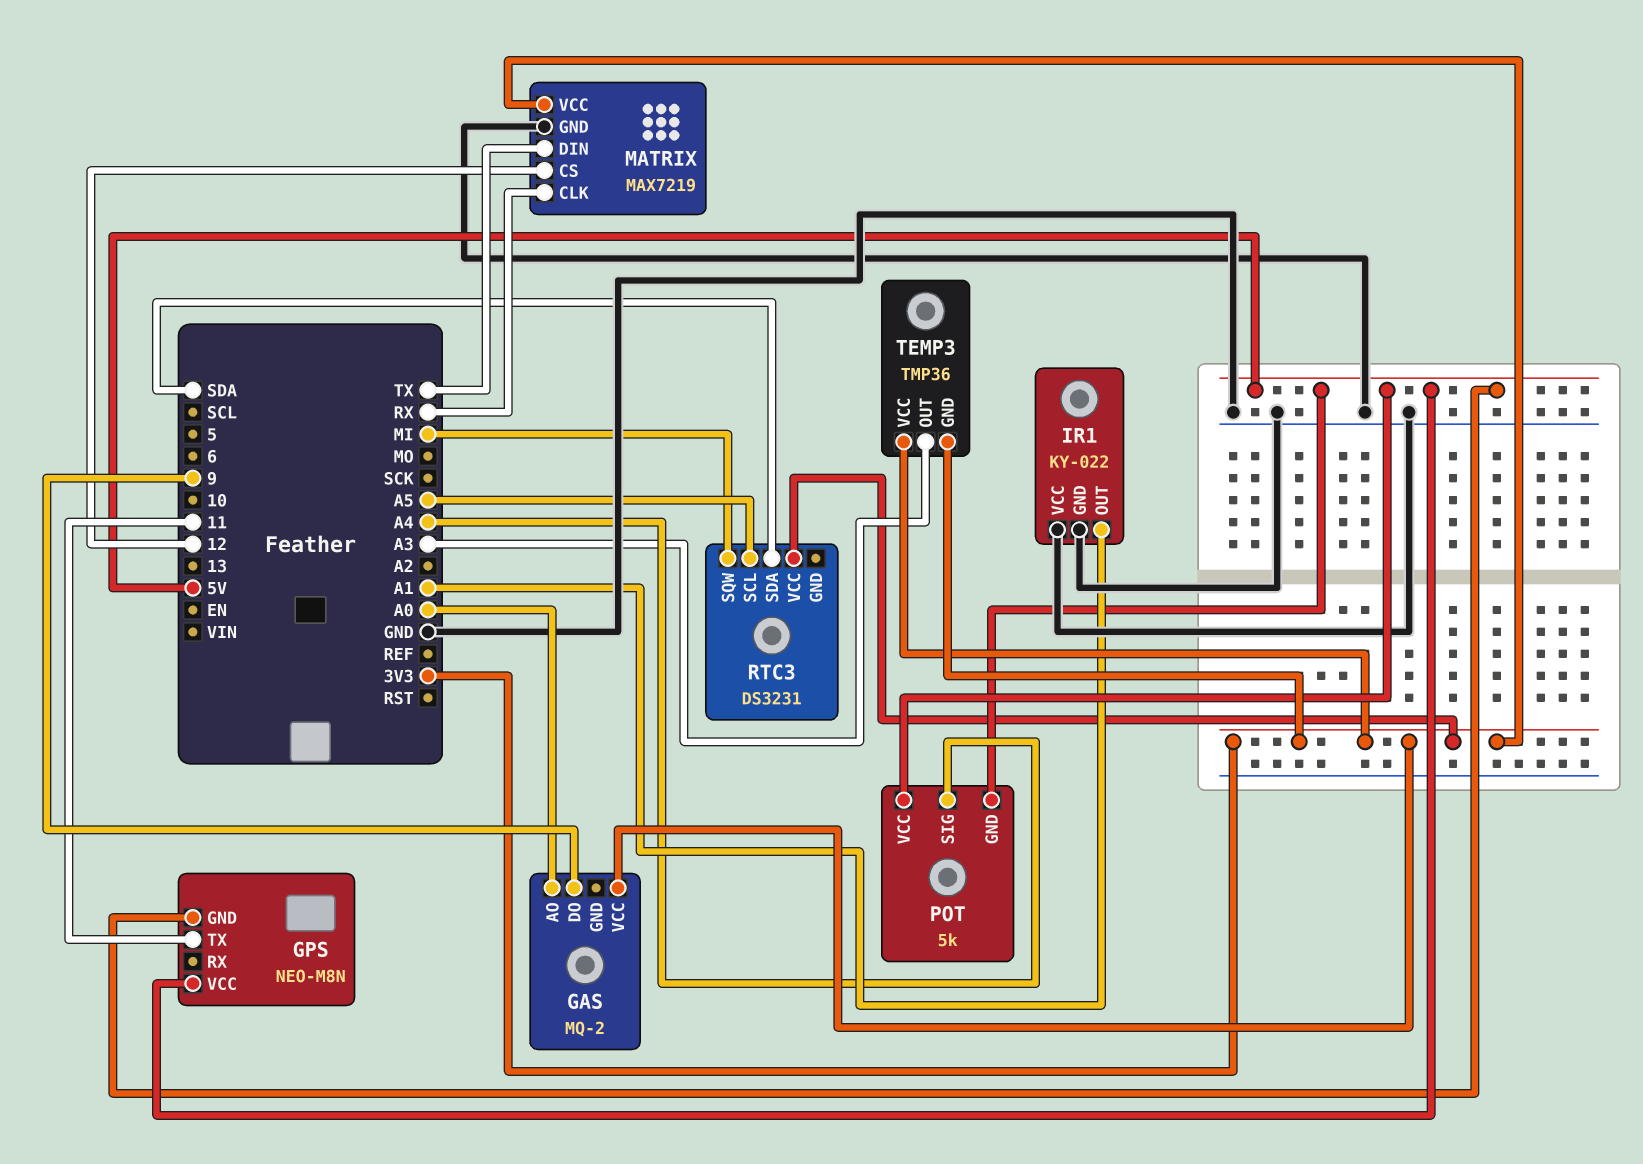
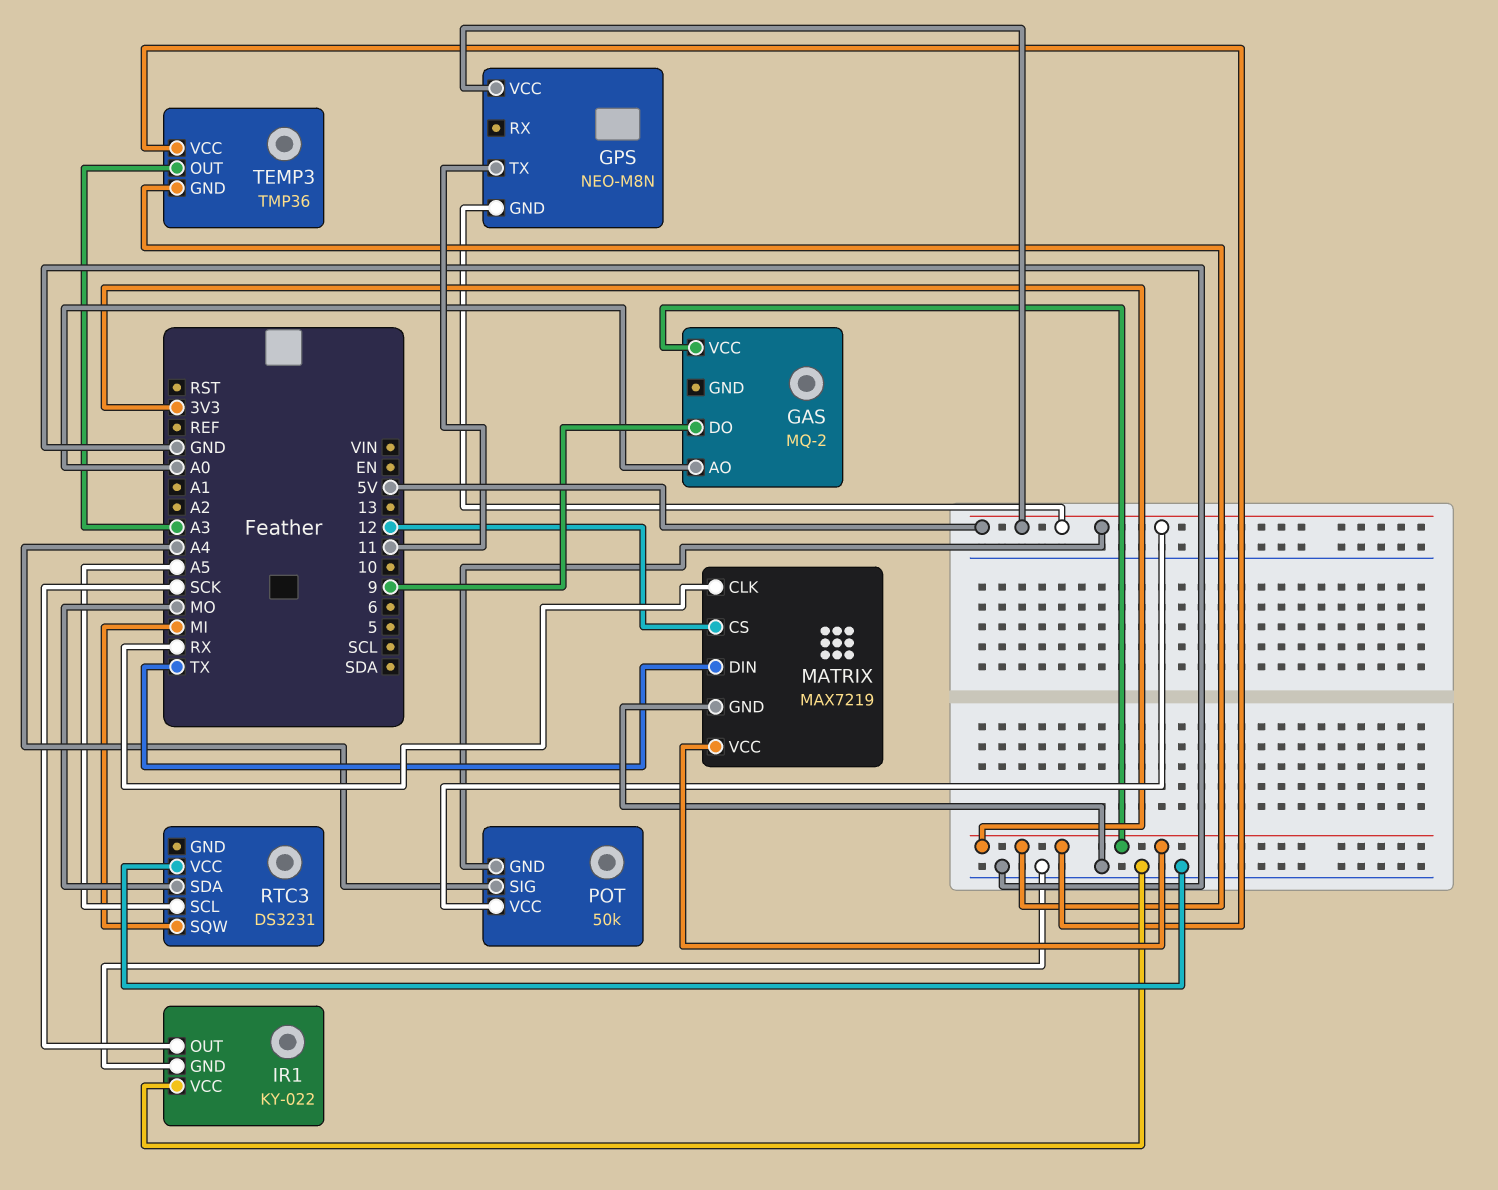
IR1 pin OUT: A1 -> SCK
POT: 5k -> 50k
RTC3 pin SDA: SDA -> MO
RTC3 pin VCC: 3V3 -> GND

